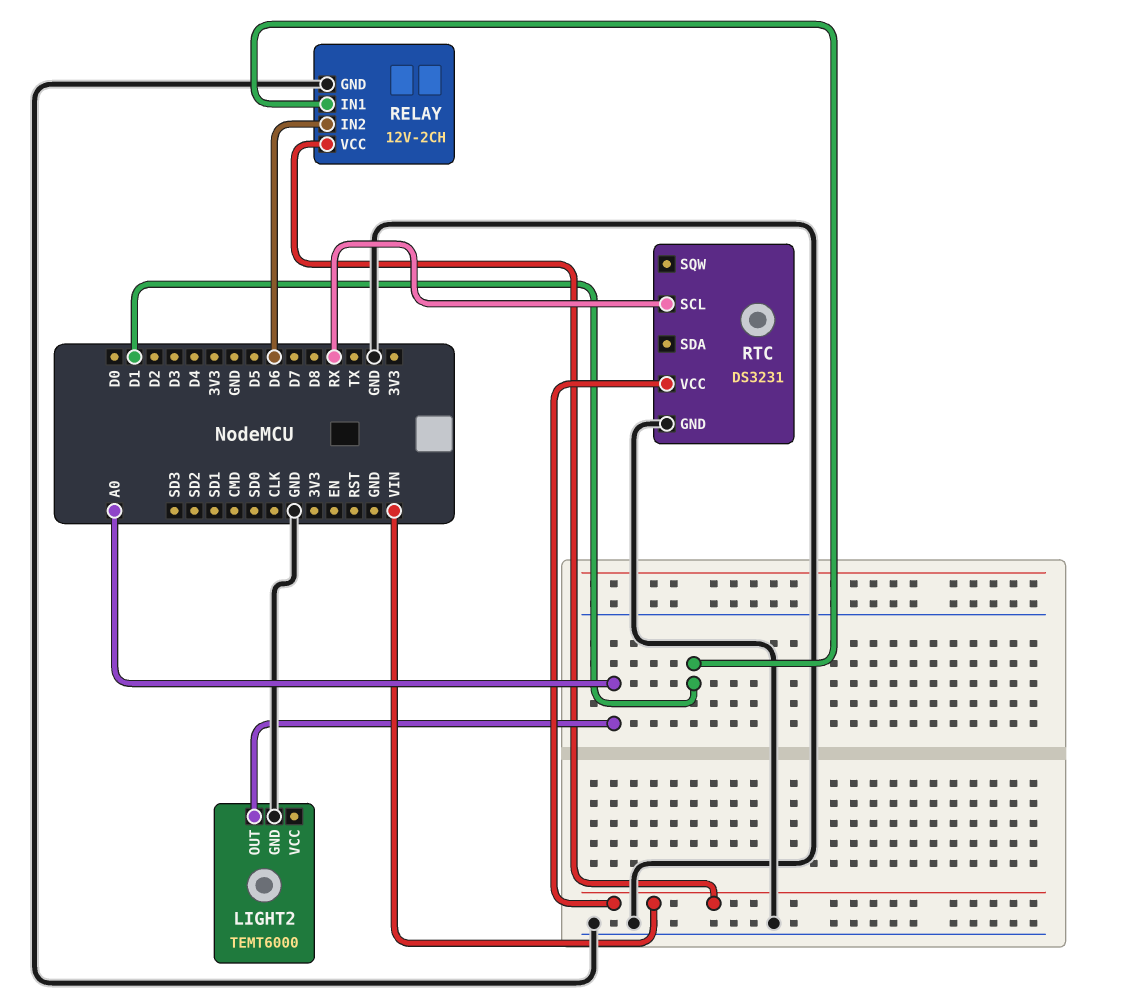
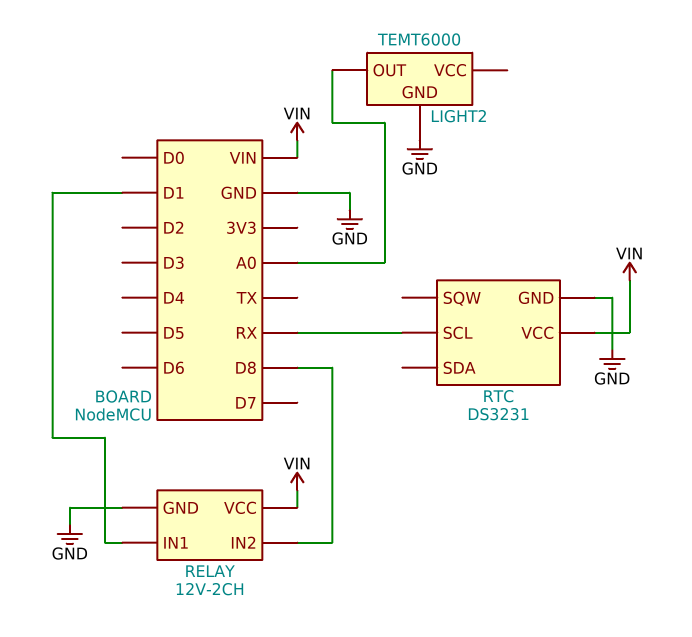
RELAY pin IN2: D6 -> D8

